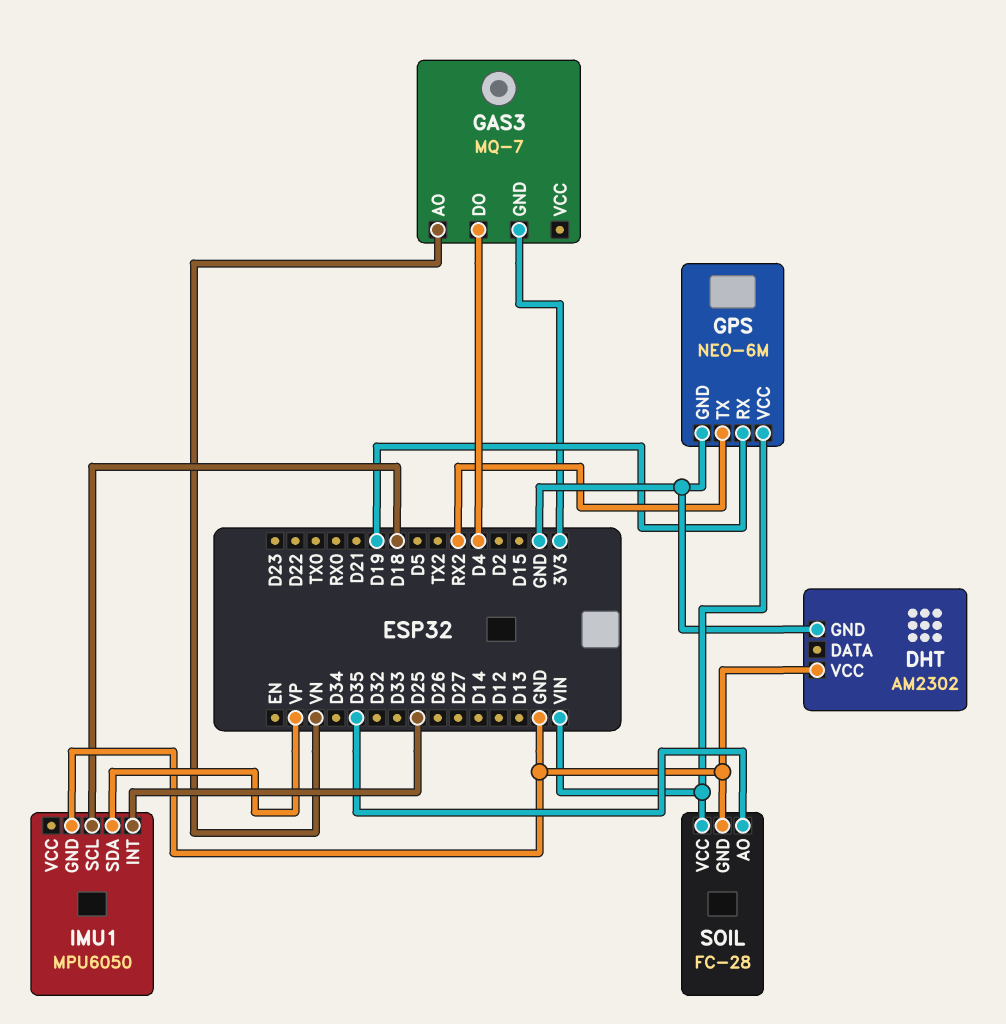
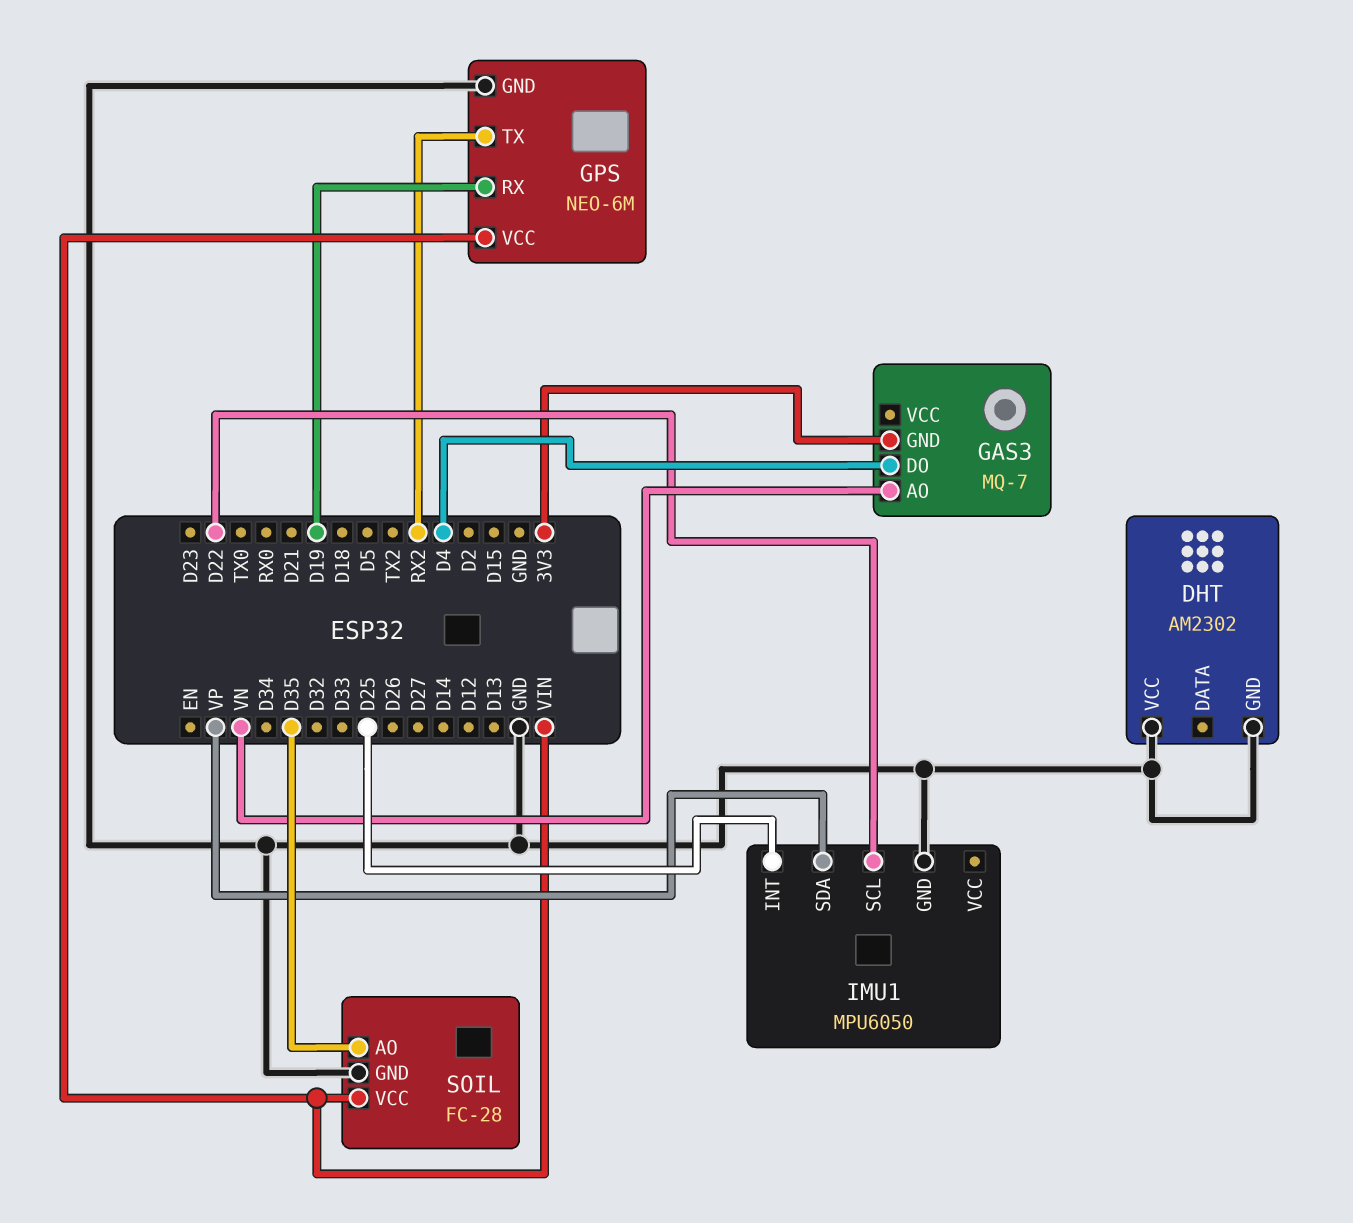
IMU1 pin SCL: D18 -> D22

